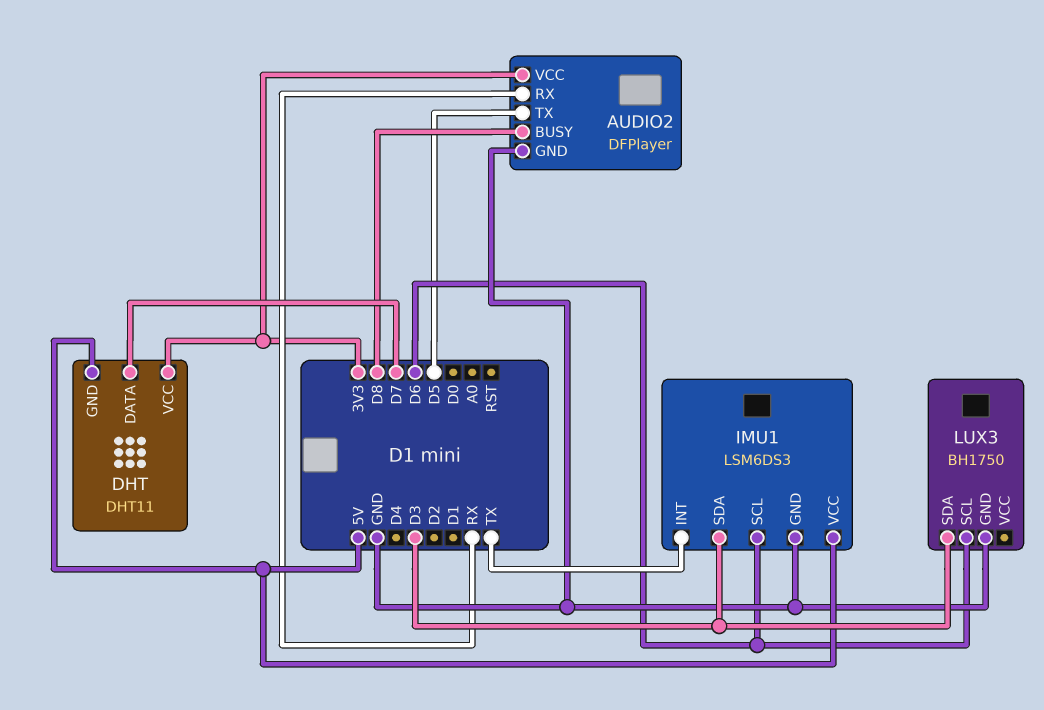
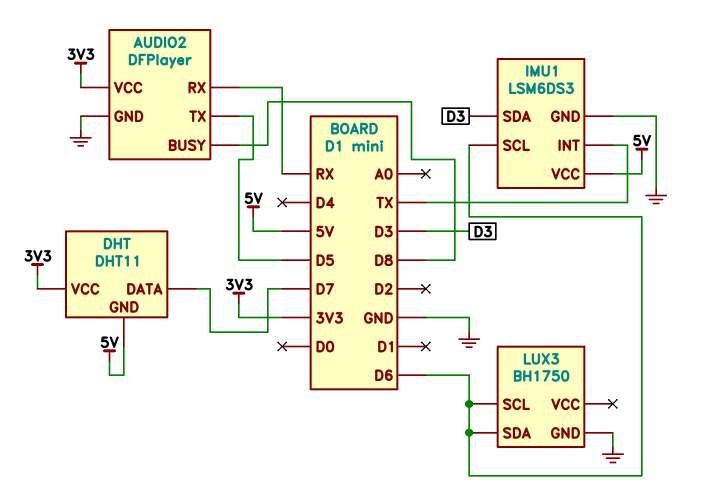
LUX3 pin SDA: D3 -> D6

